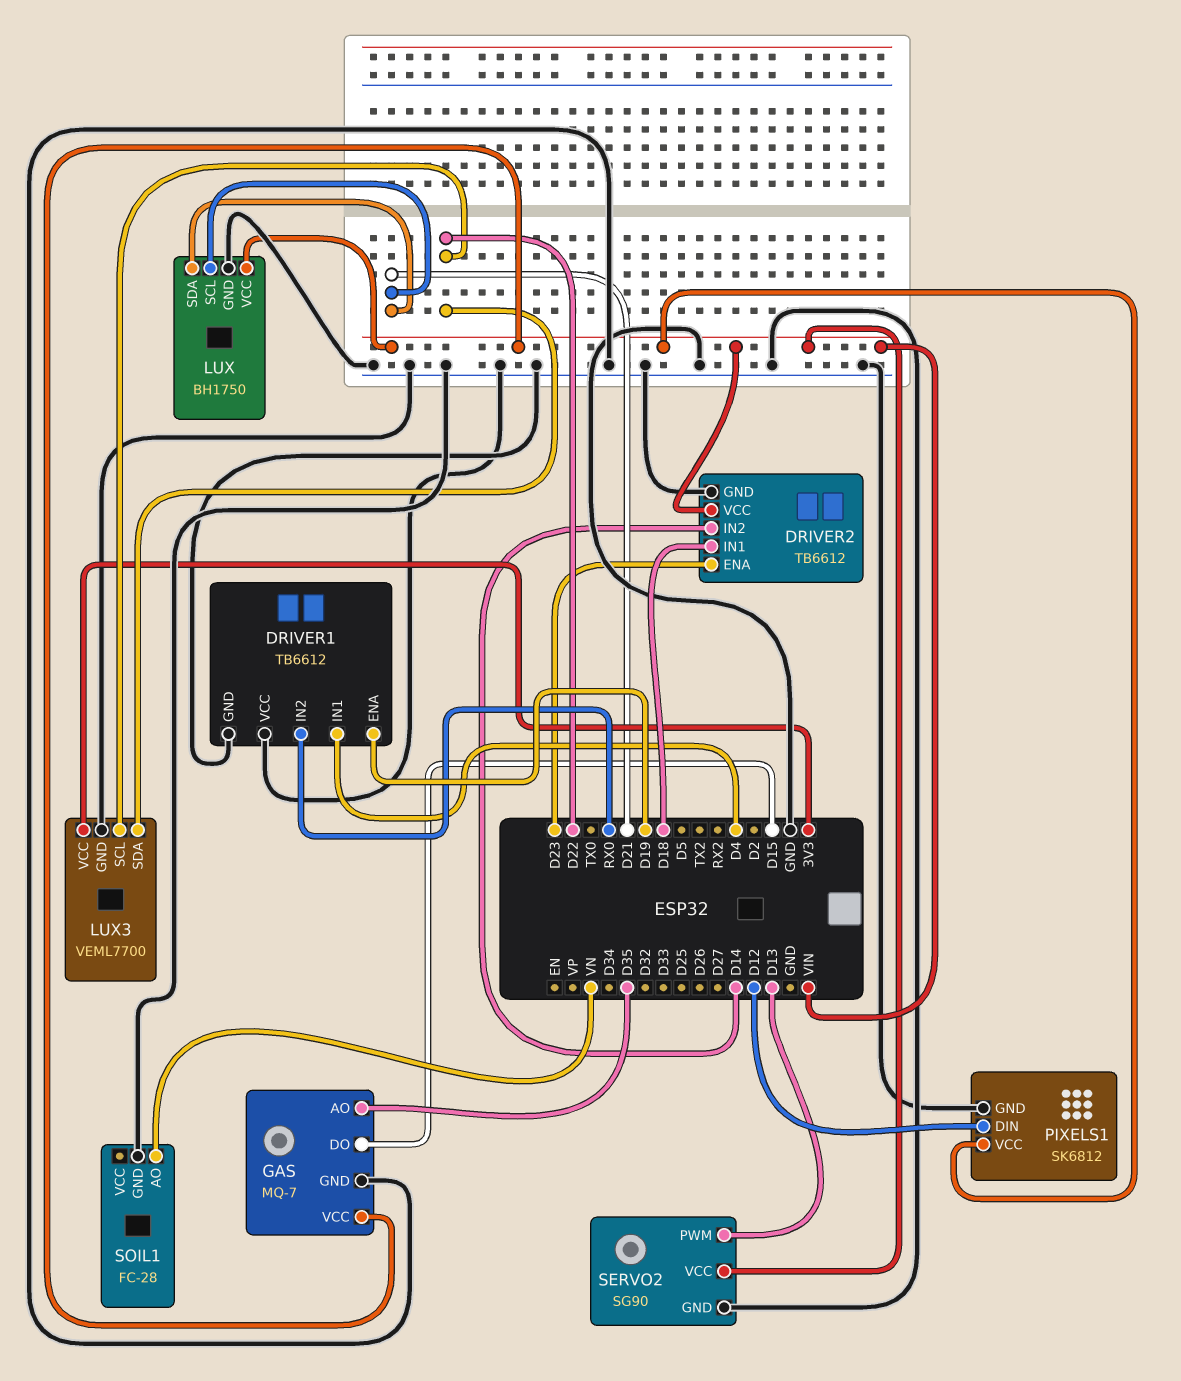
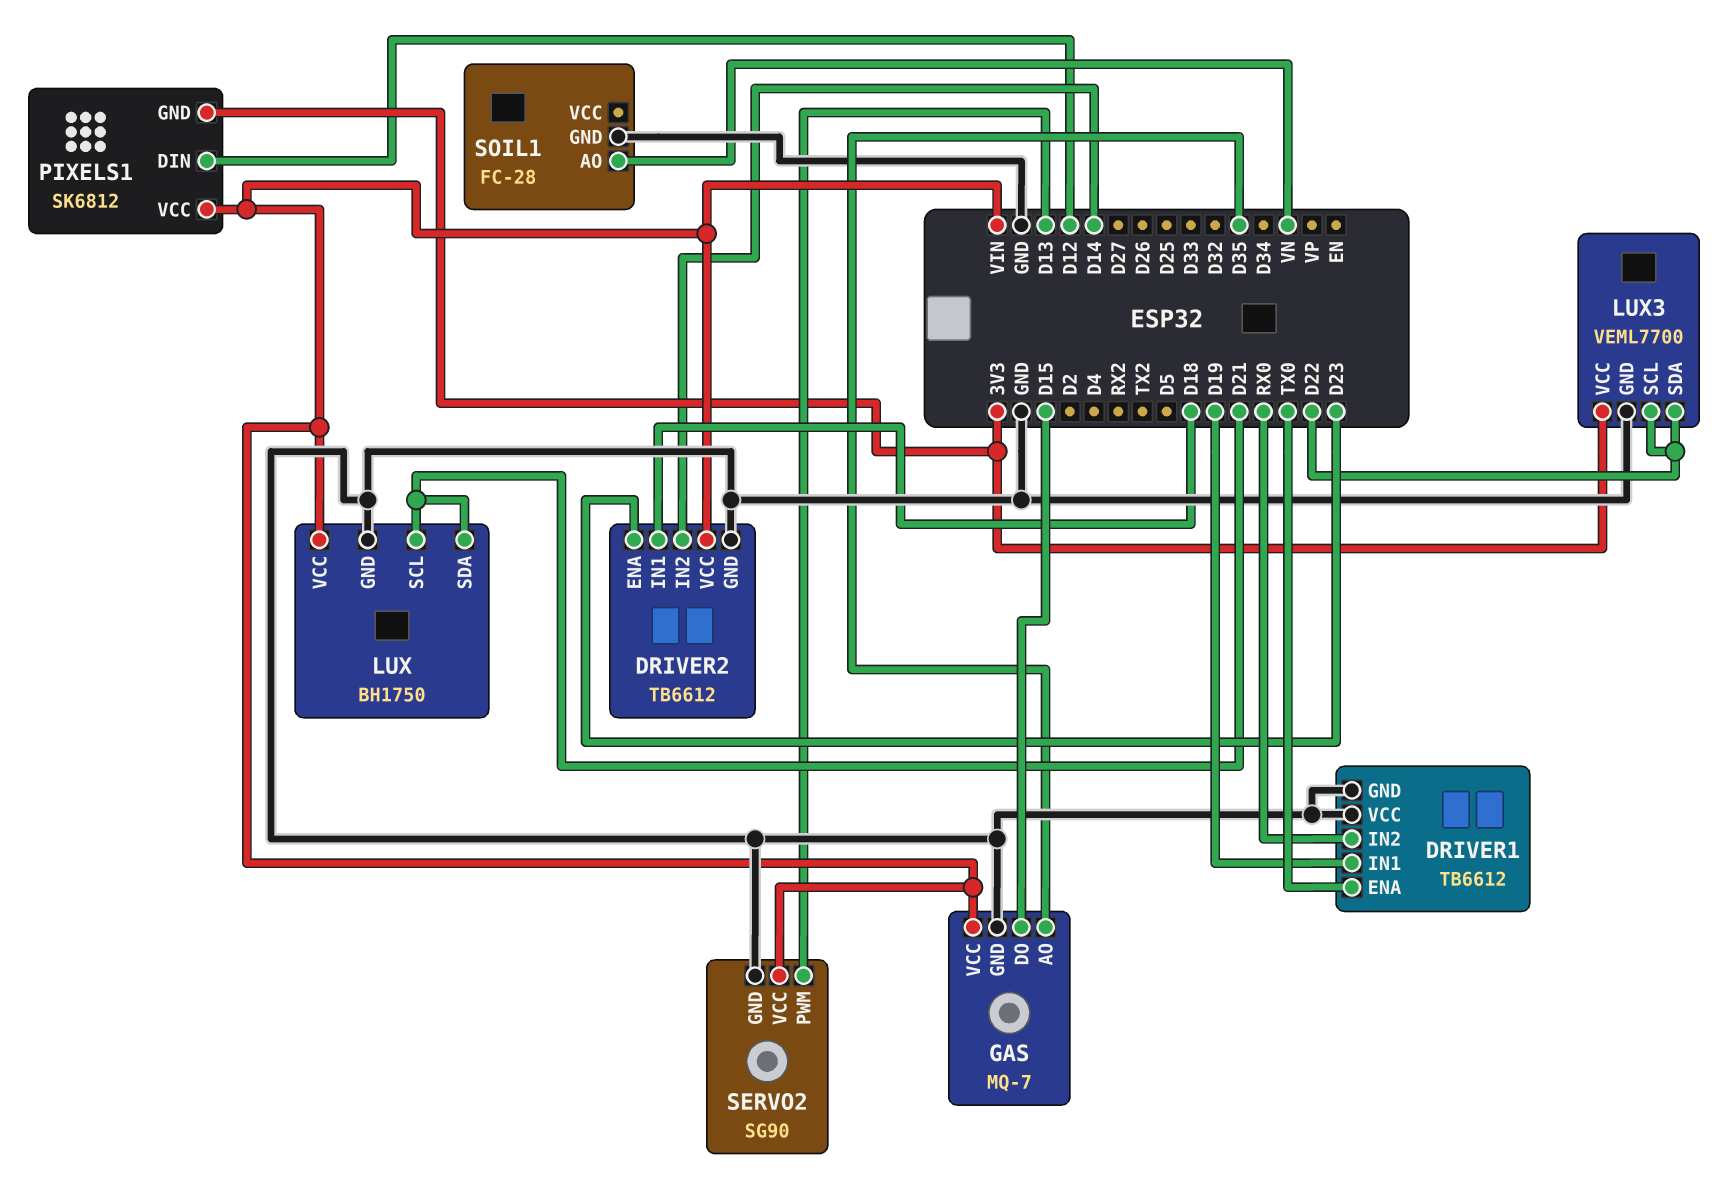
DRIVER1 pin ENA: D19 -> TX0
DRIVER1 pin IN1: D4 -> D19
PIXELS1 pin GND: GND -> 3V3

